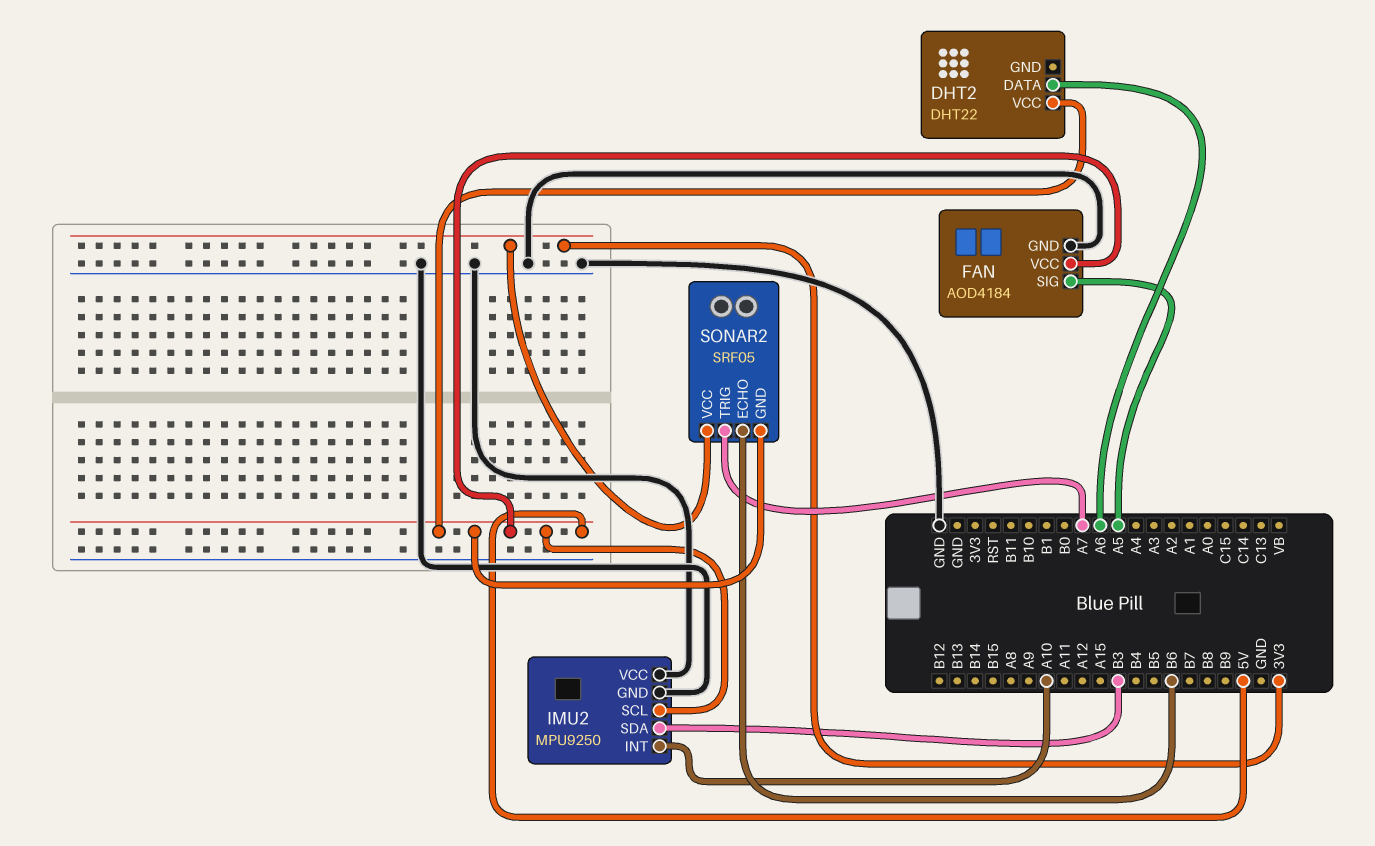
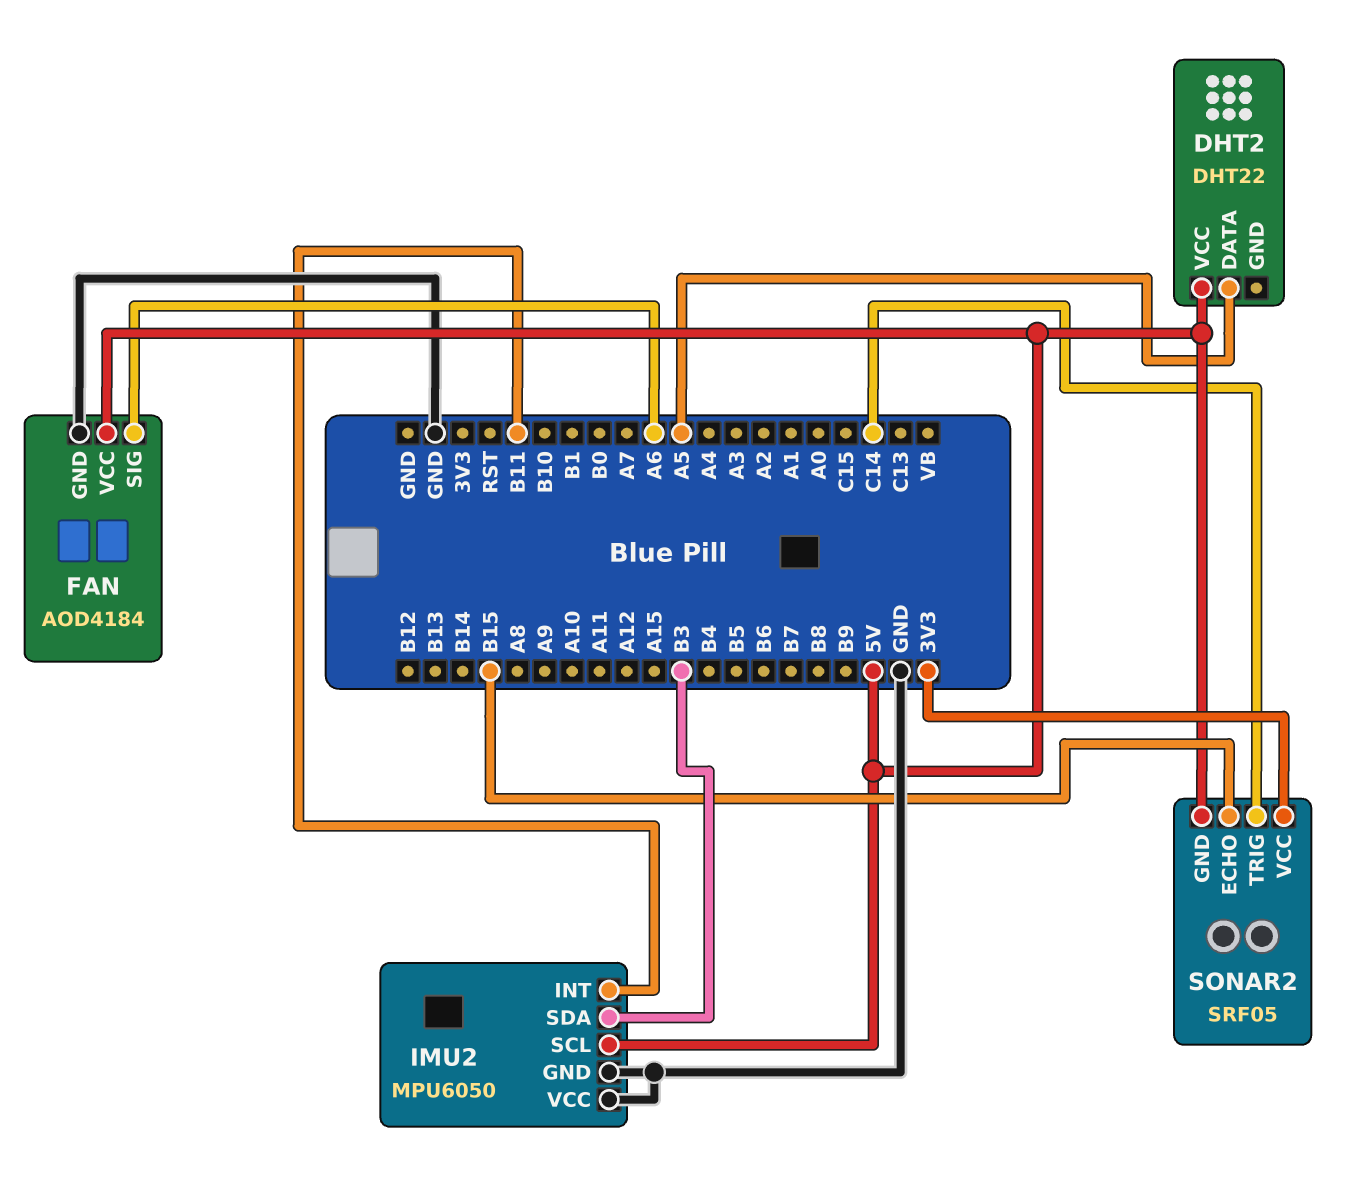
DHT2 pin DATA: A6 -> A5
FAN pin SIG: A5 -> A6
IMU2: MPU9250 -> MPU6050
IMU2 pin INT: A10 -> B11
SONAR2 pin ECHO: B6 -> B15
SONAR2 pin TRIG: A7 -> C14

